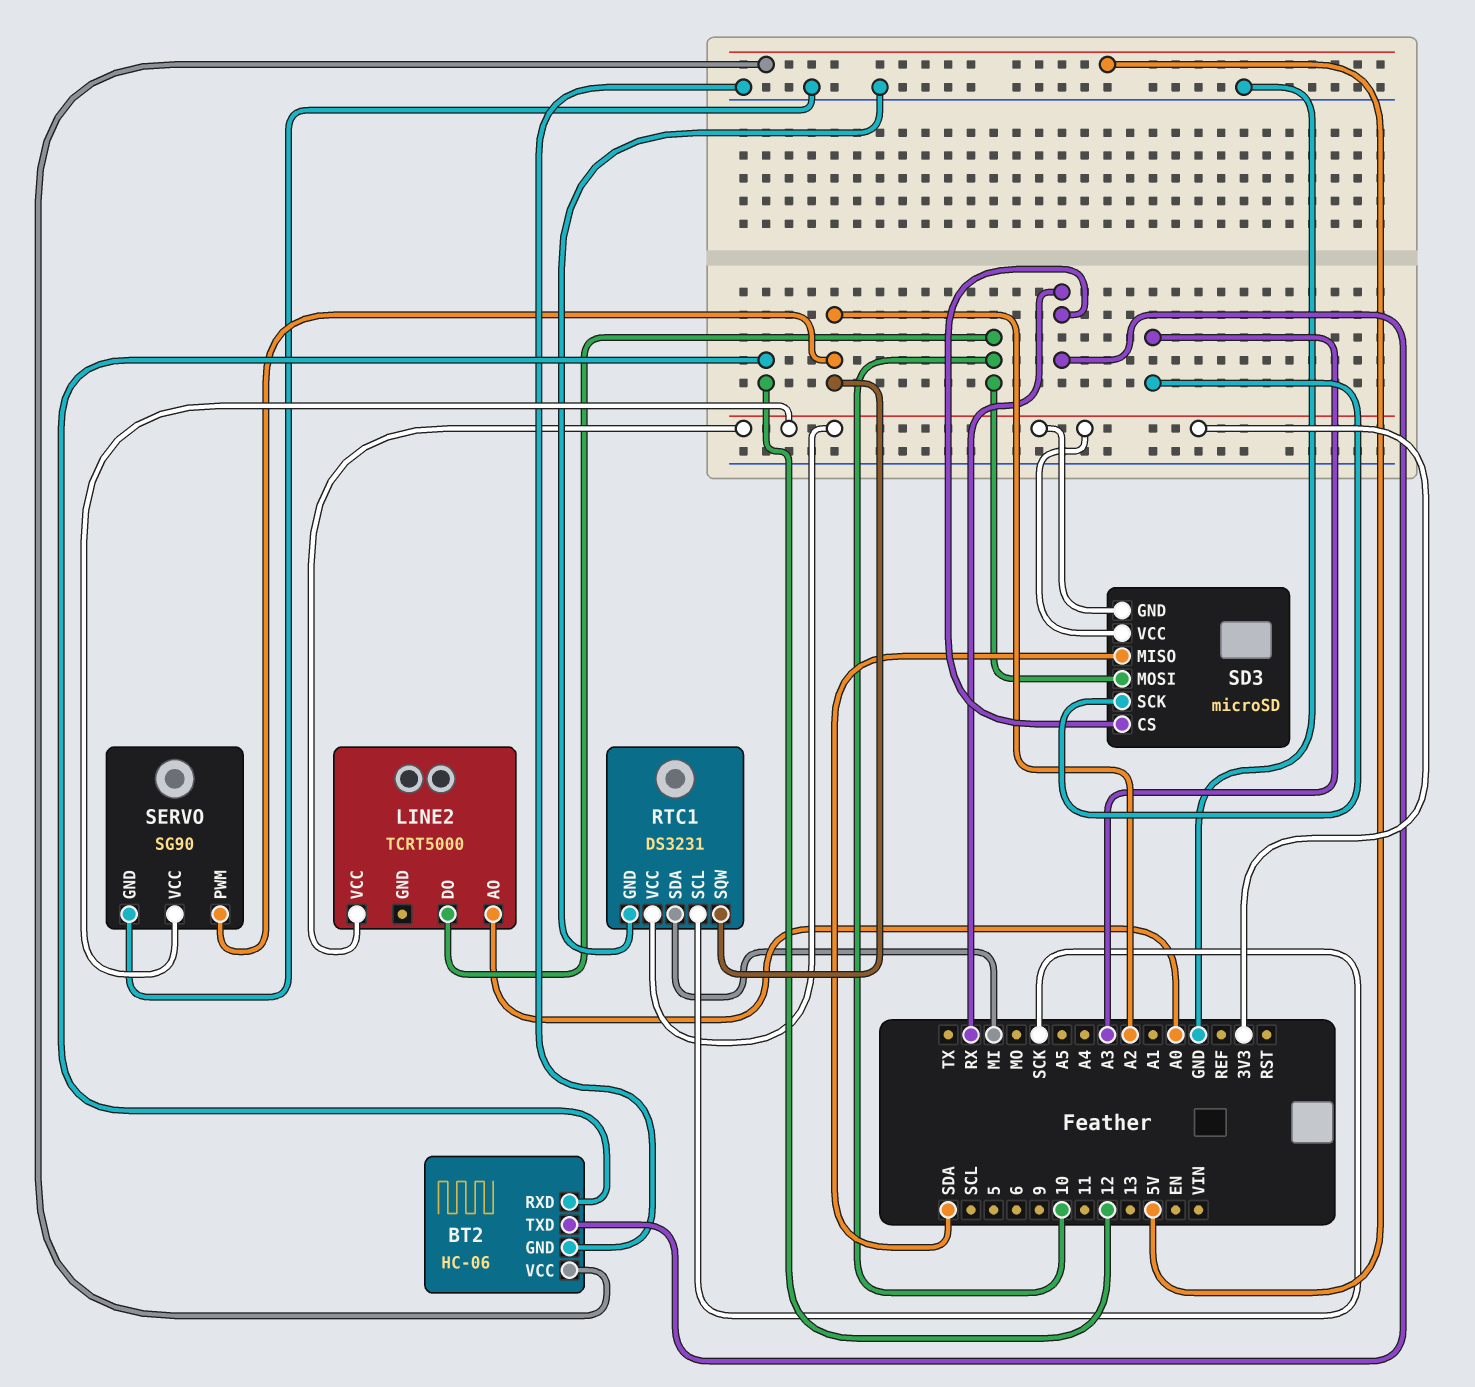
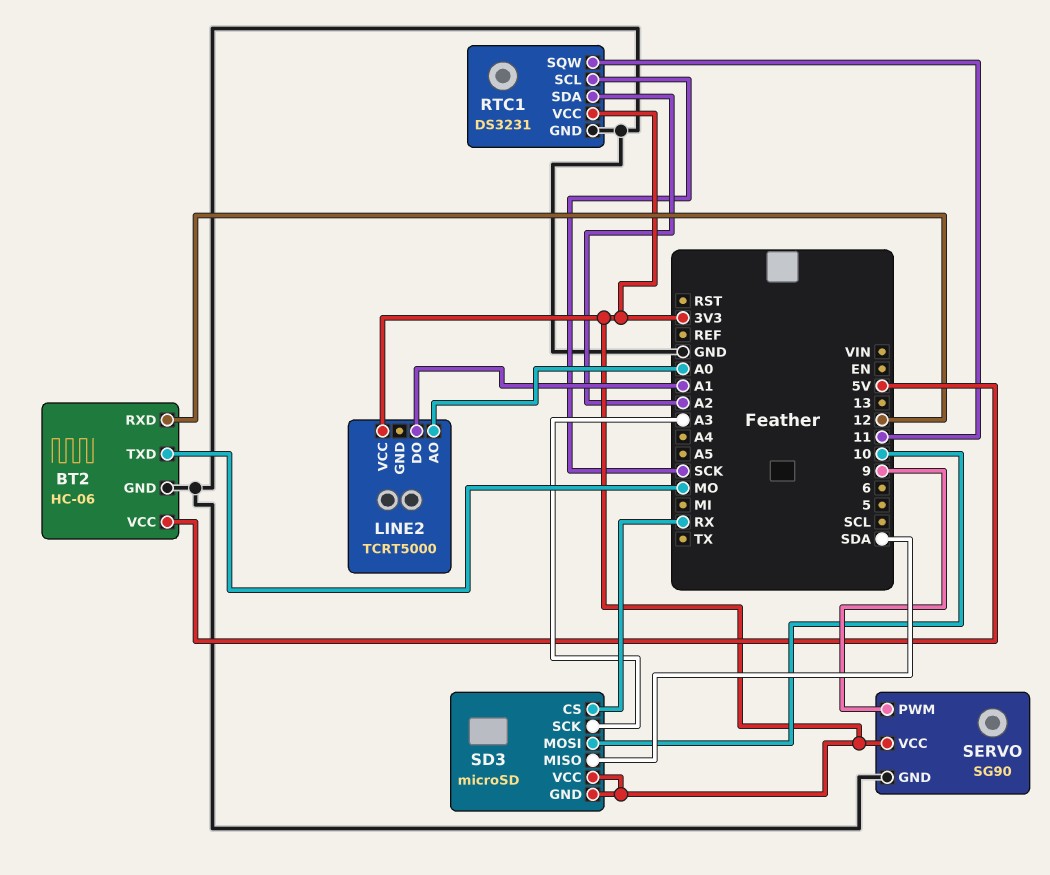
BT2 pin TXD: RX -> MO
LINE2 pin DO: 10 -> A1
RTC1 pin SDA: MI -> A2
RTC1 pin SQW: A2 -> 11
SERVO pin PWM: A2 -> 9

